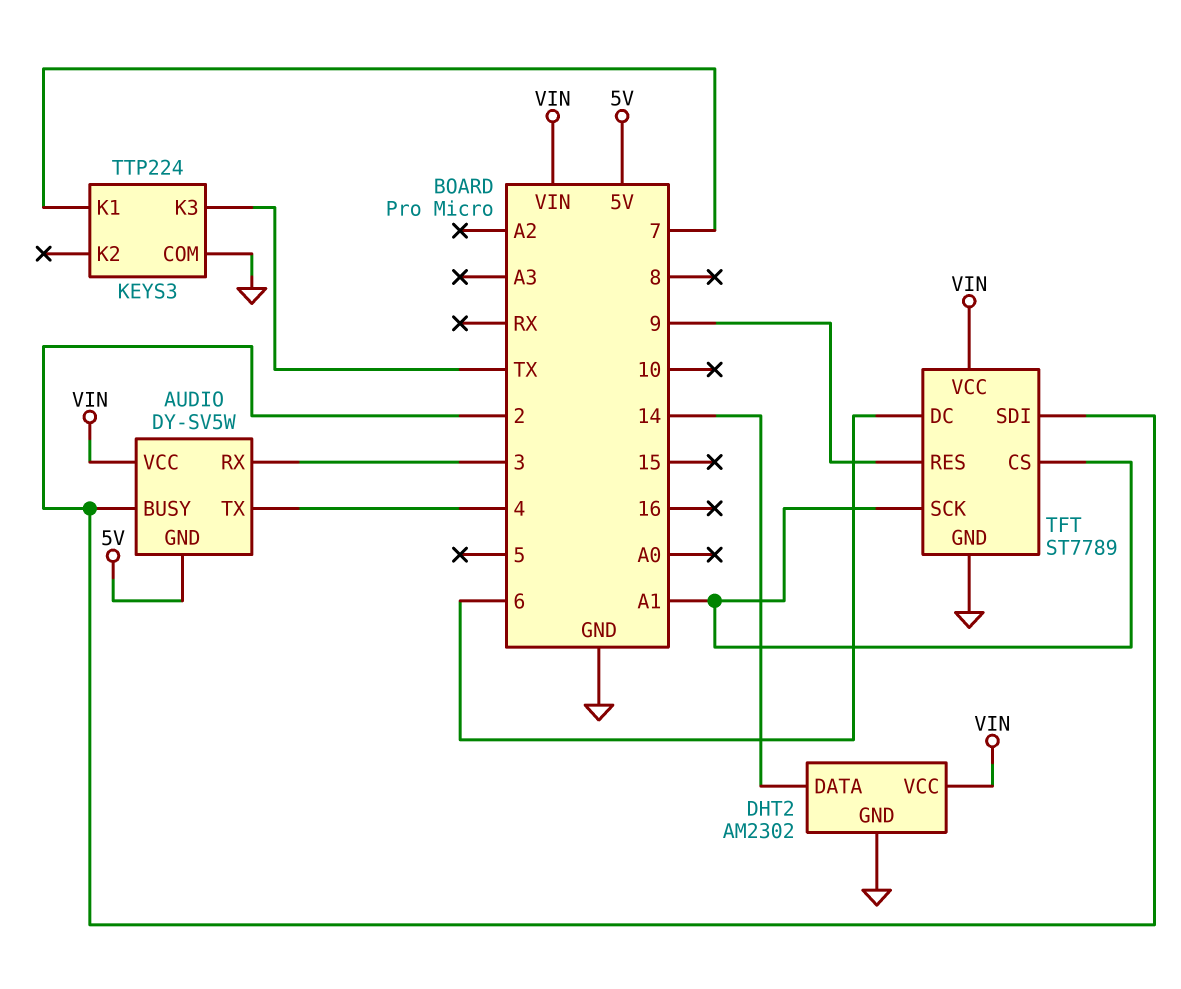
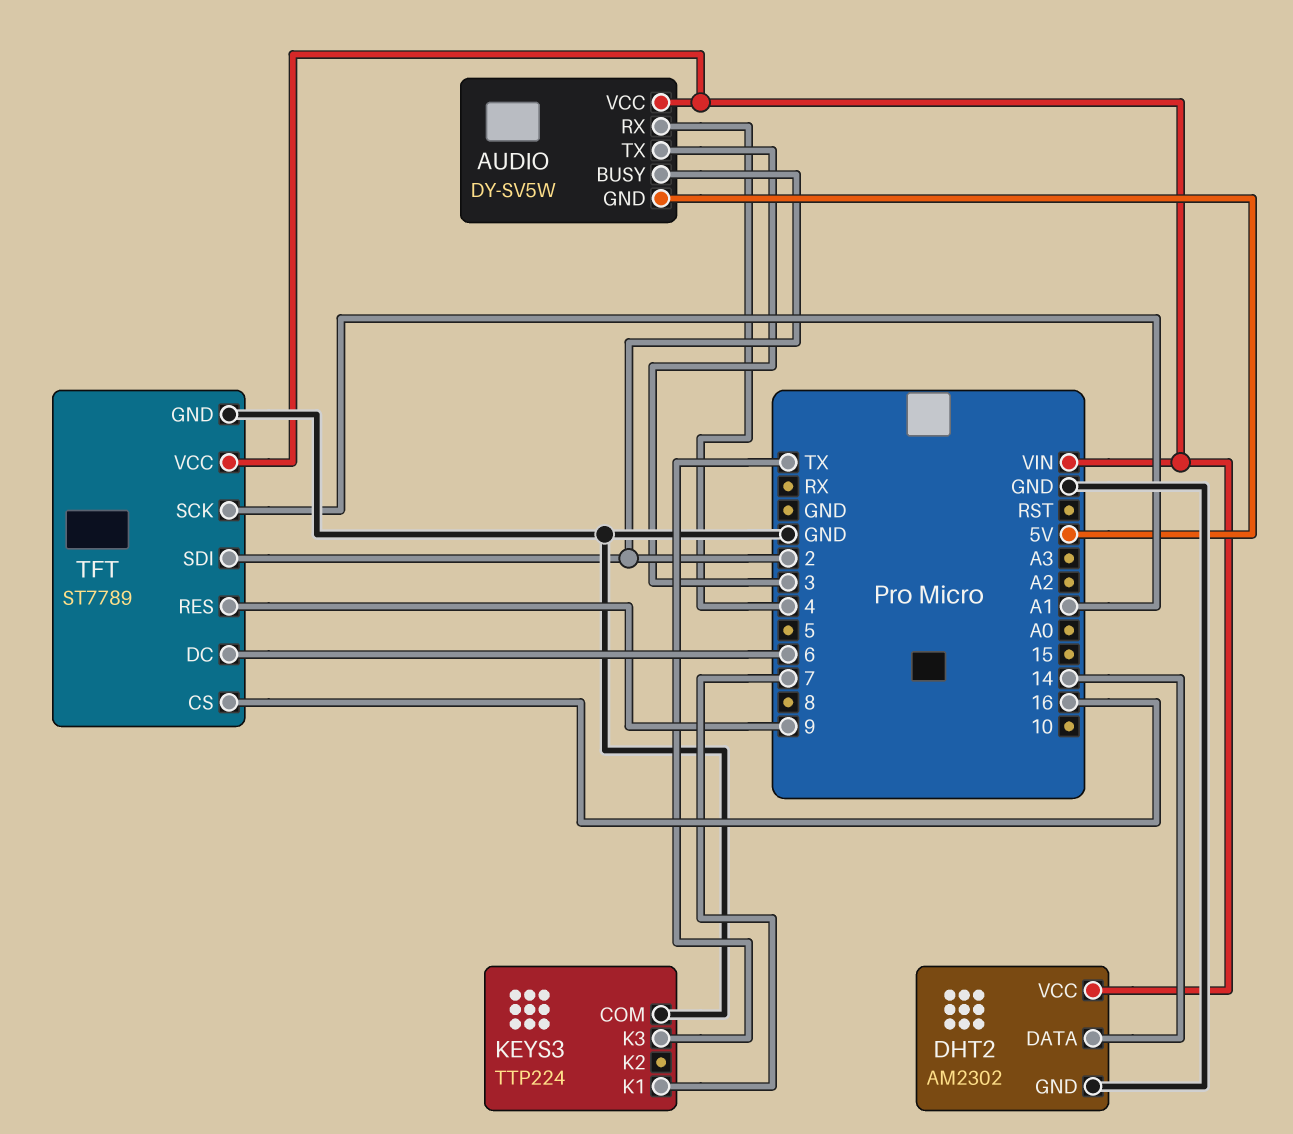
AUDIO pin RX: 3 -> 4
AUDIO pin TX: 4 -> 3
TFT pin CS: A1 -> 16

